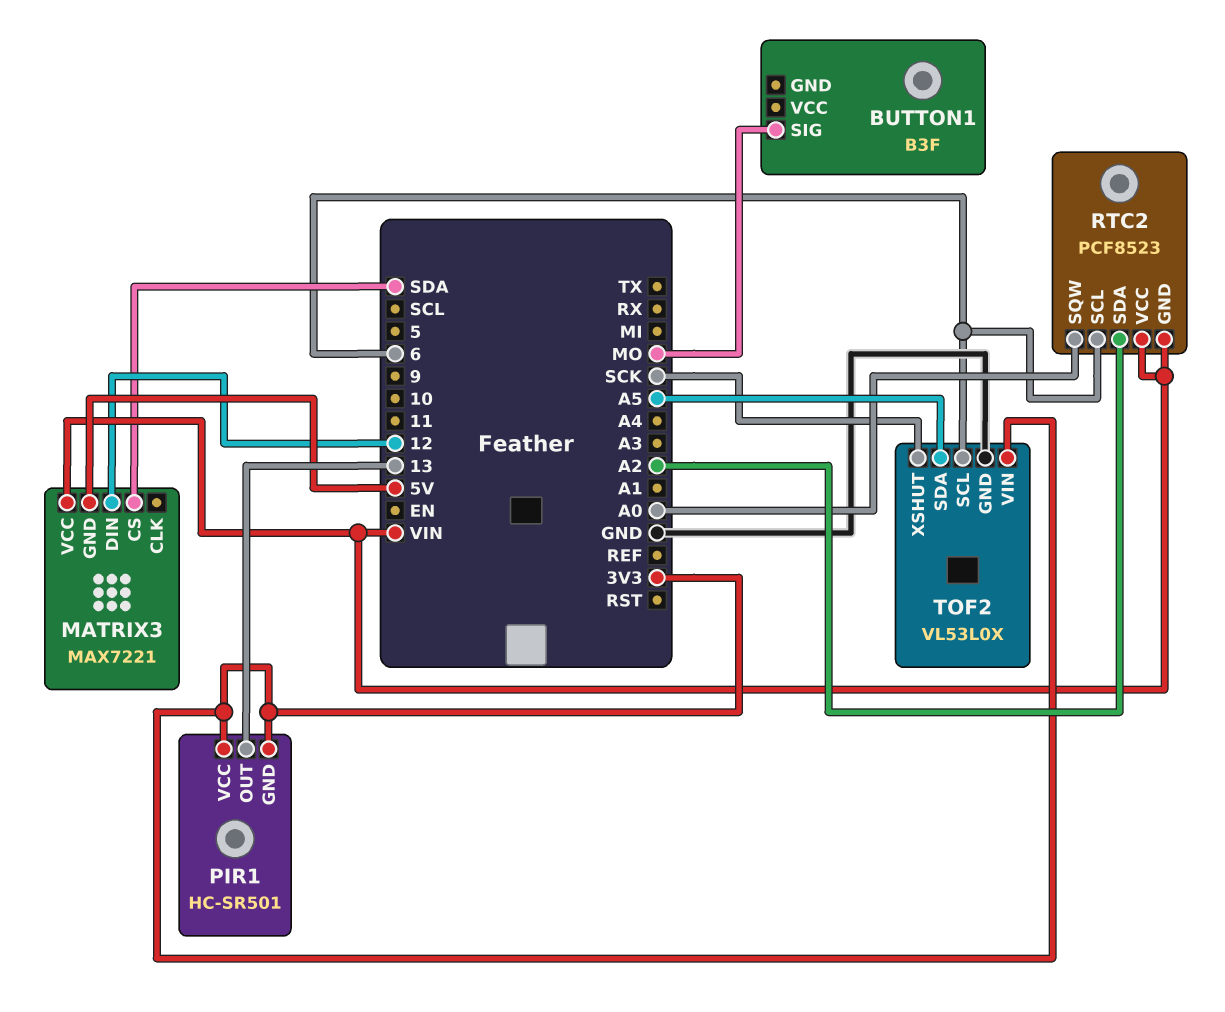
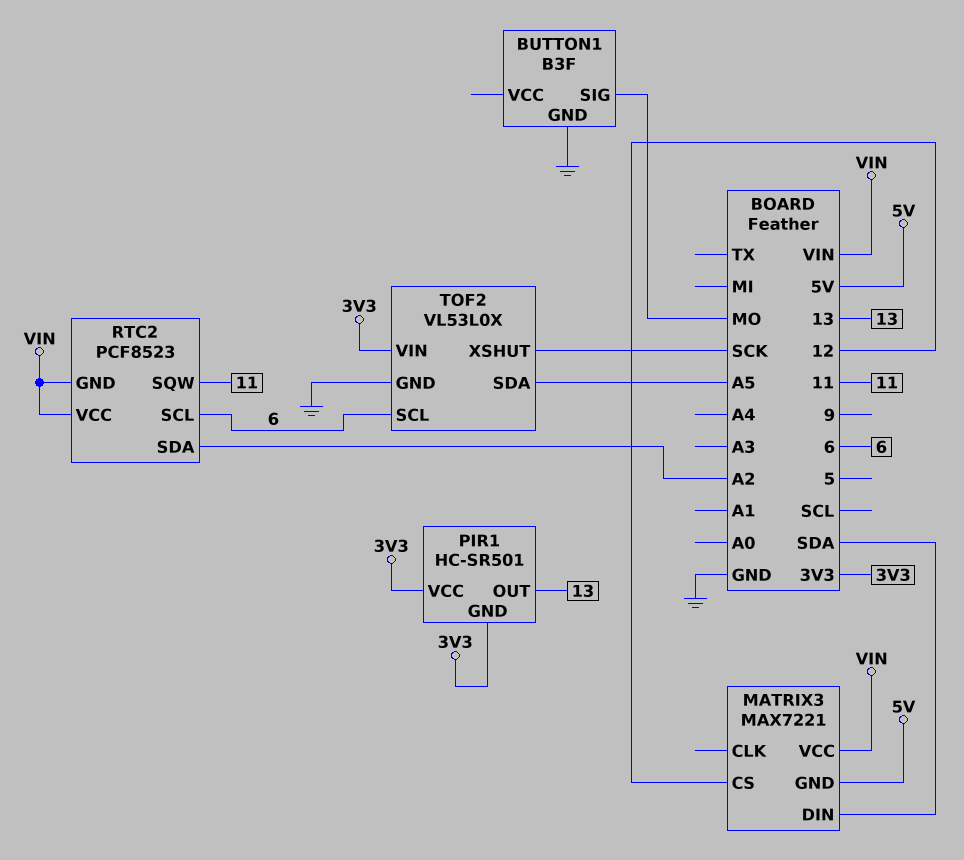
BUTTON1 pin GND: none -> GND
MATRIX3 pin CS: SDA -> 12
MATRIX3 pin DIN: 12 -> SDA
RTC2 pin SQW: A0 -> 11

